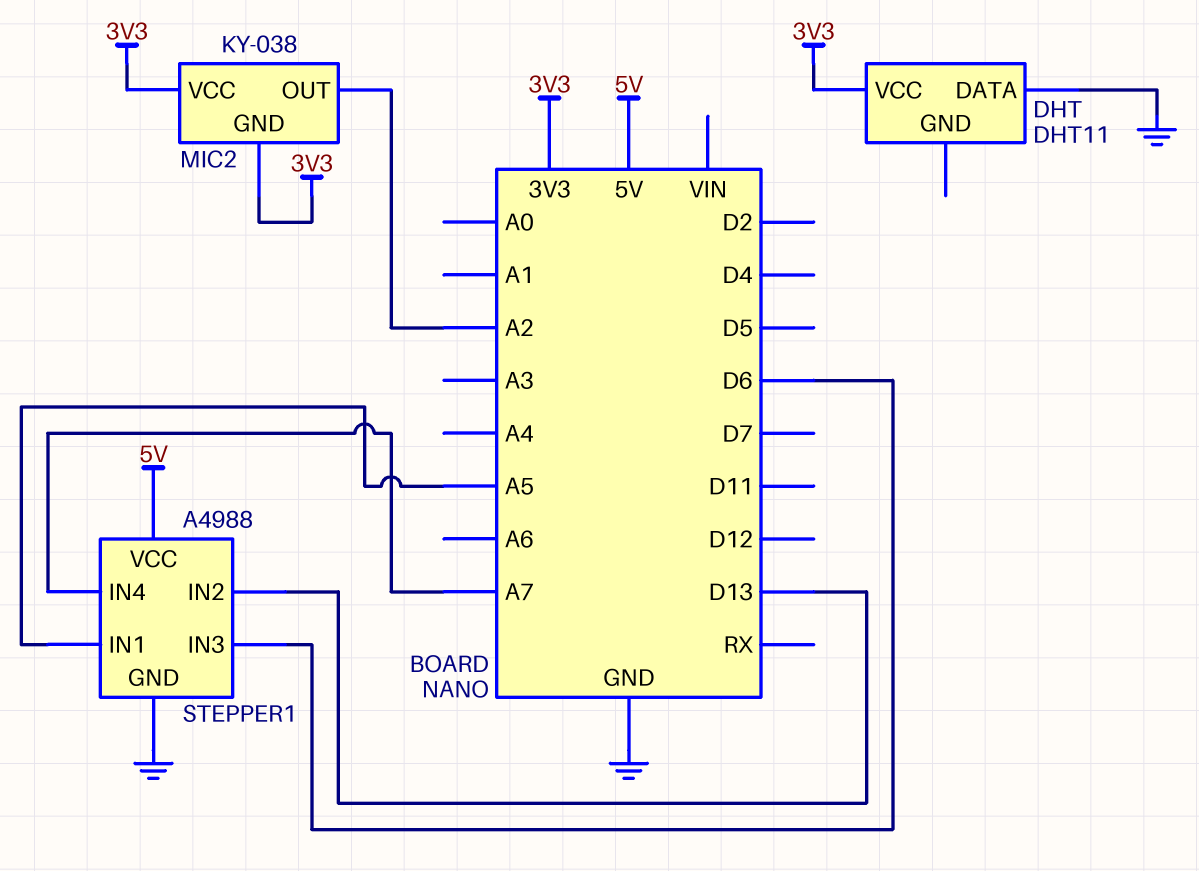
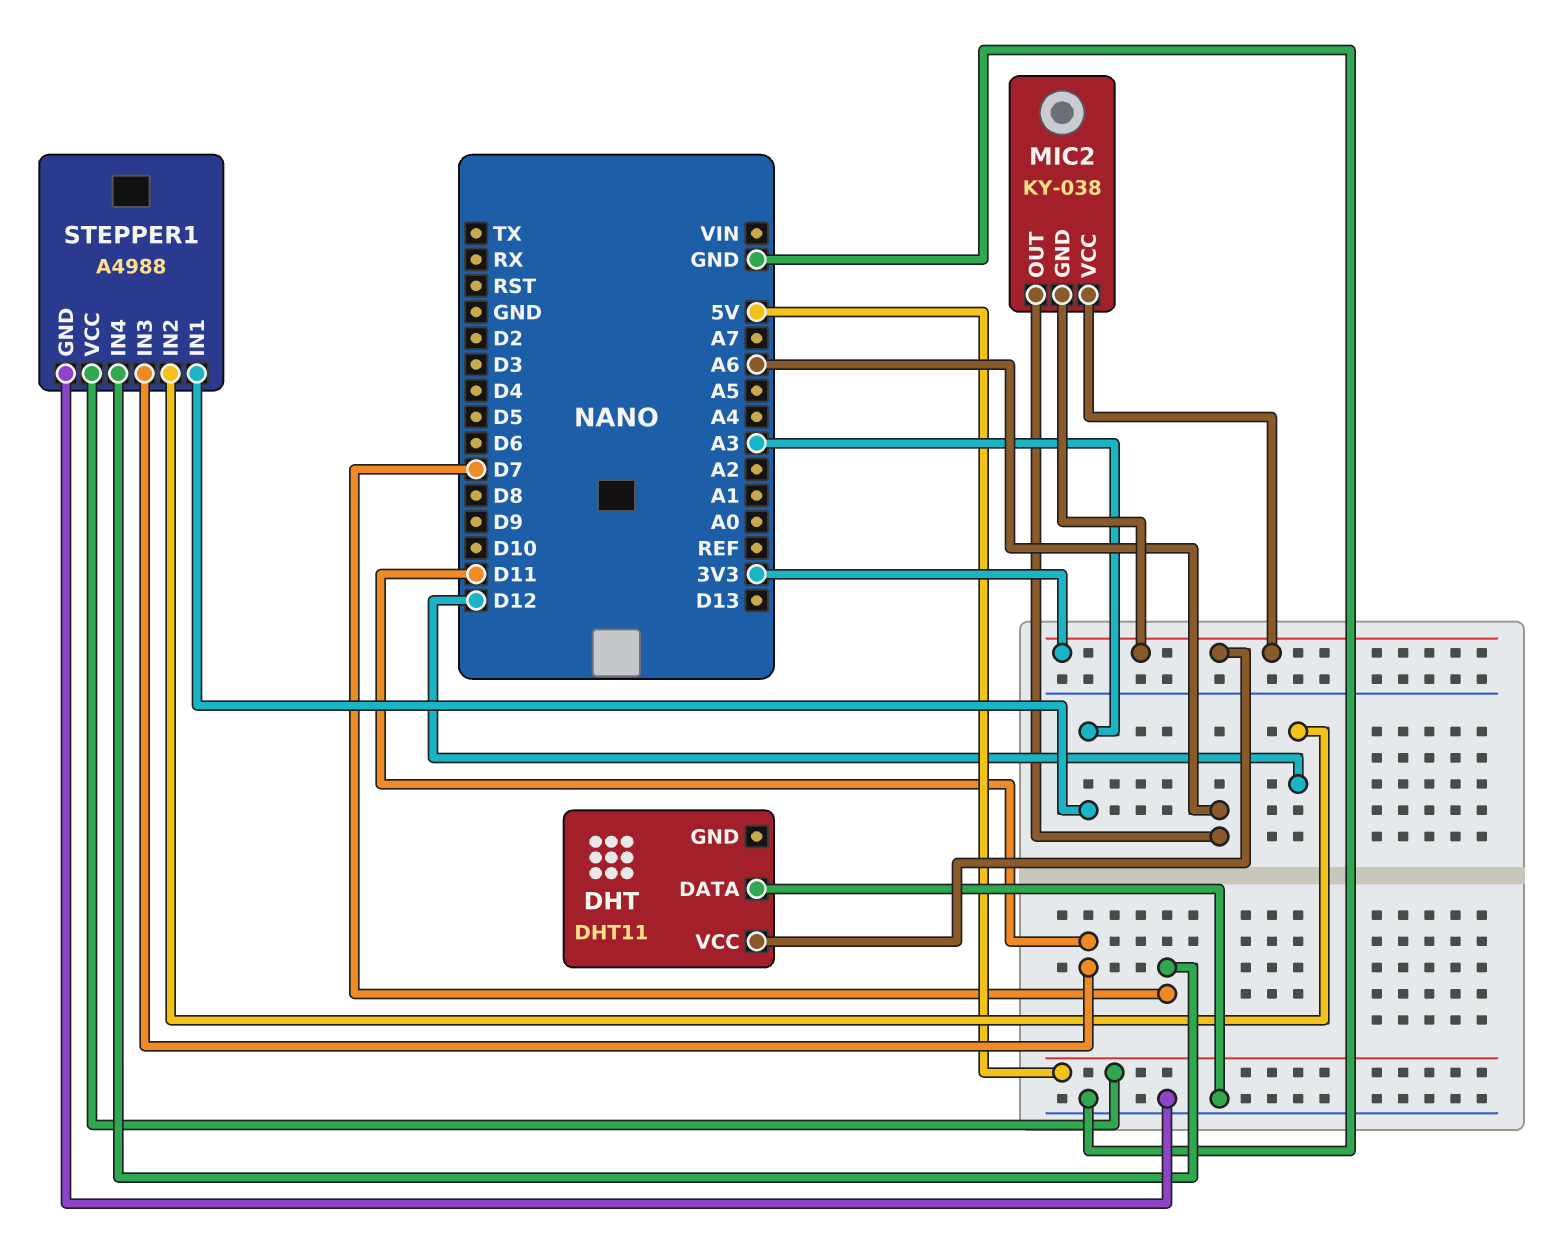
MIC2 pin OUT: A2 -> A6
STEPPER1 pin IN1: A5 -> A3
STEPPER1 pin IN2: D13 -> D12
STEPPER1 pin IN3: D6 -> D11
STEPPER1 pin IN4: A7 -> D7

